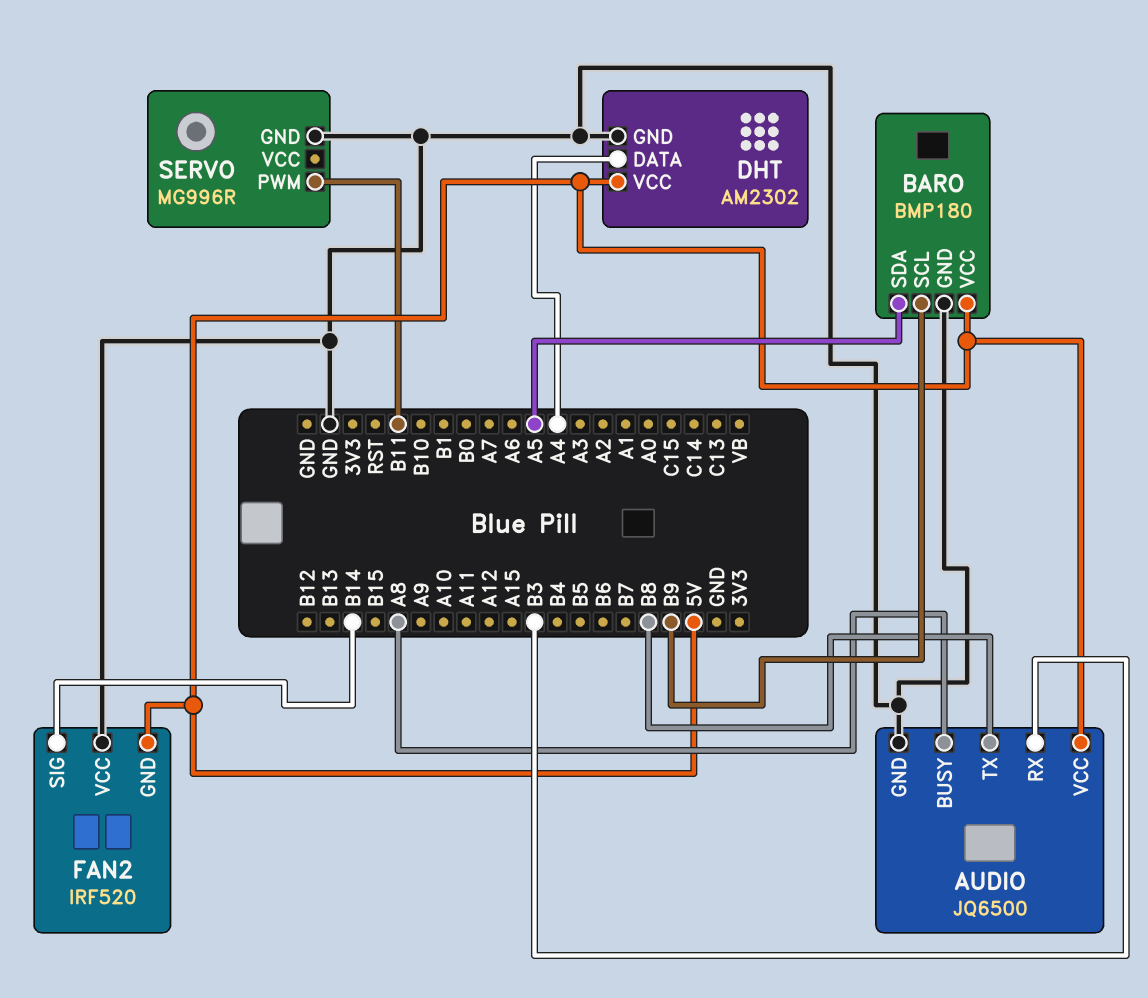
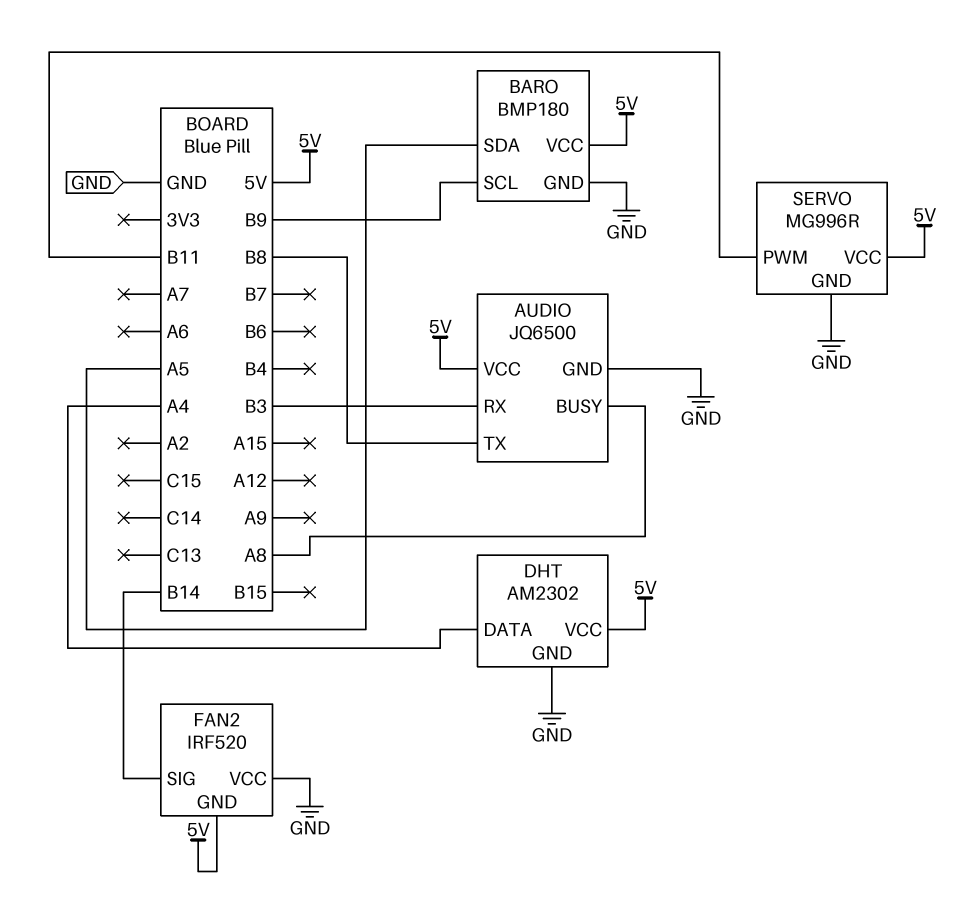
SERVO pin VCC: none -> 5V

